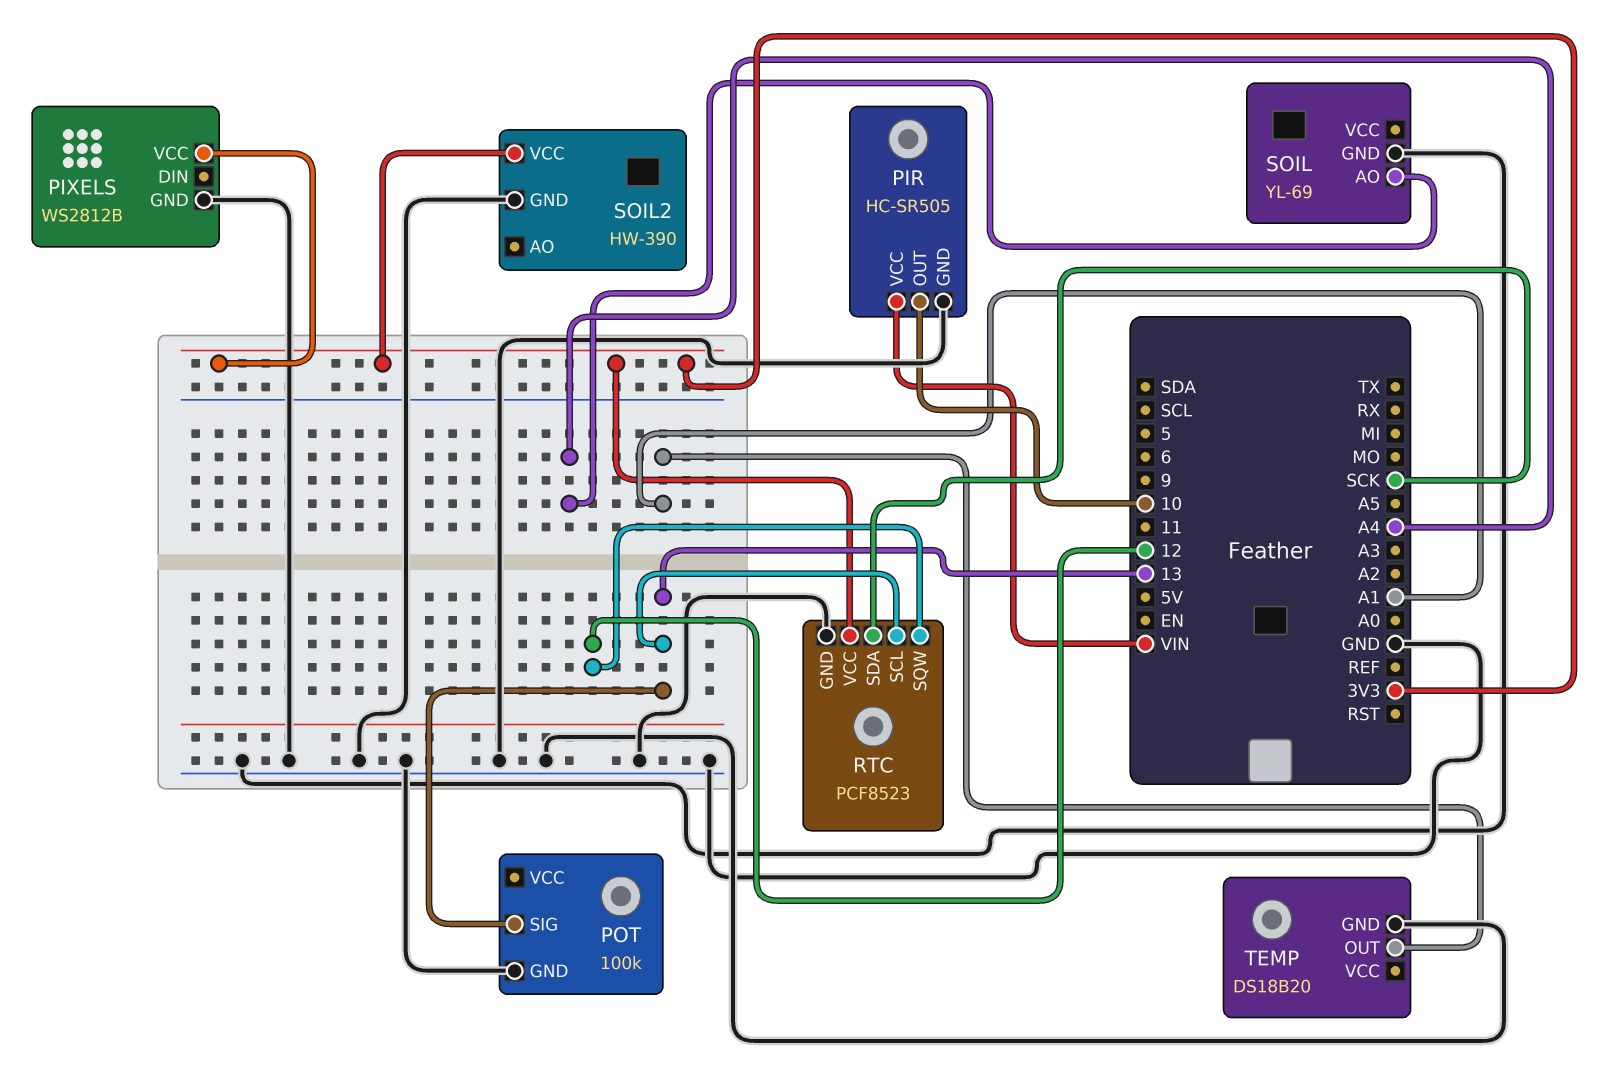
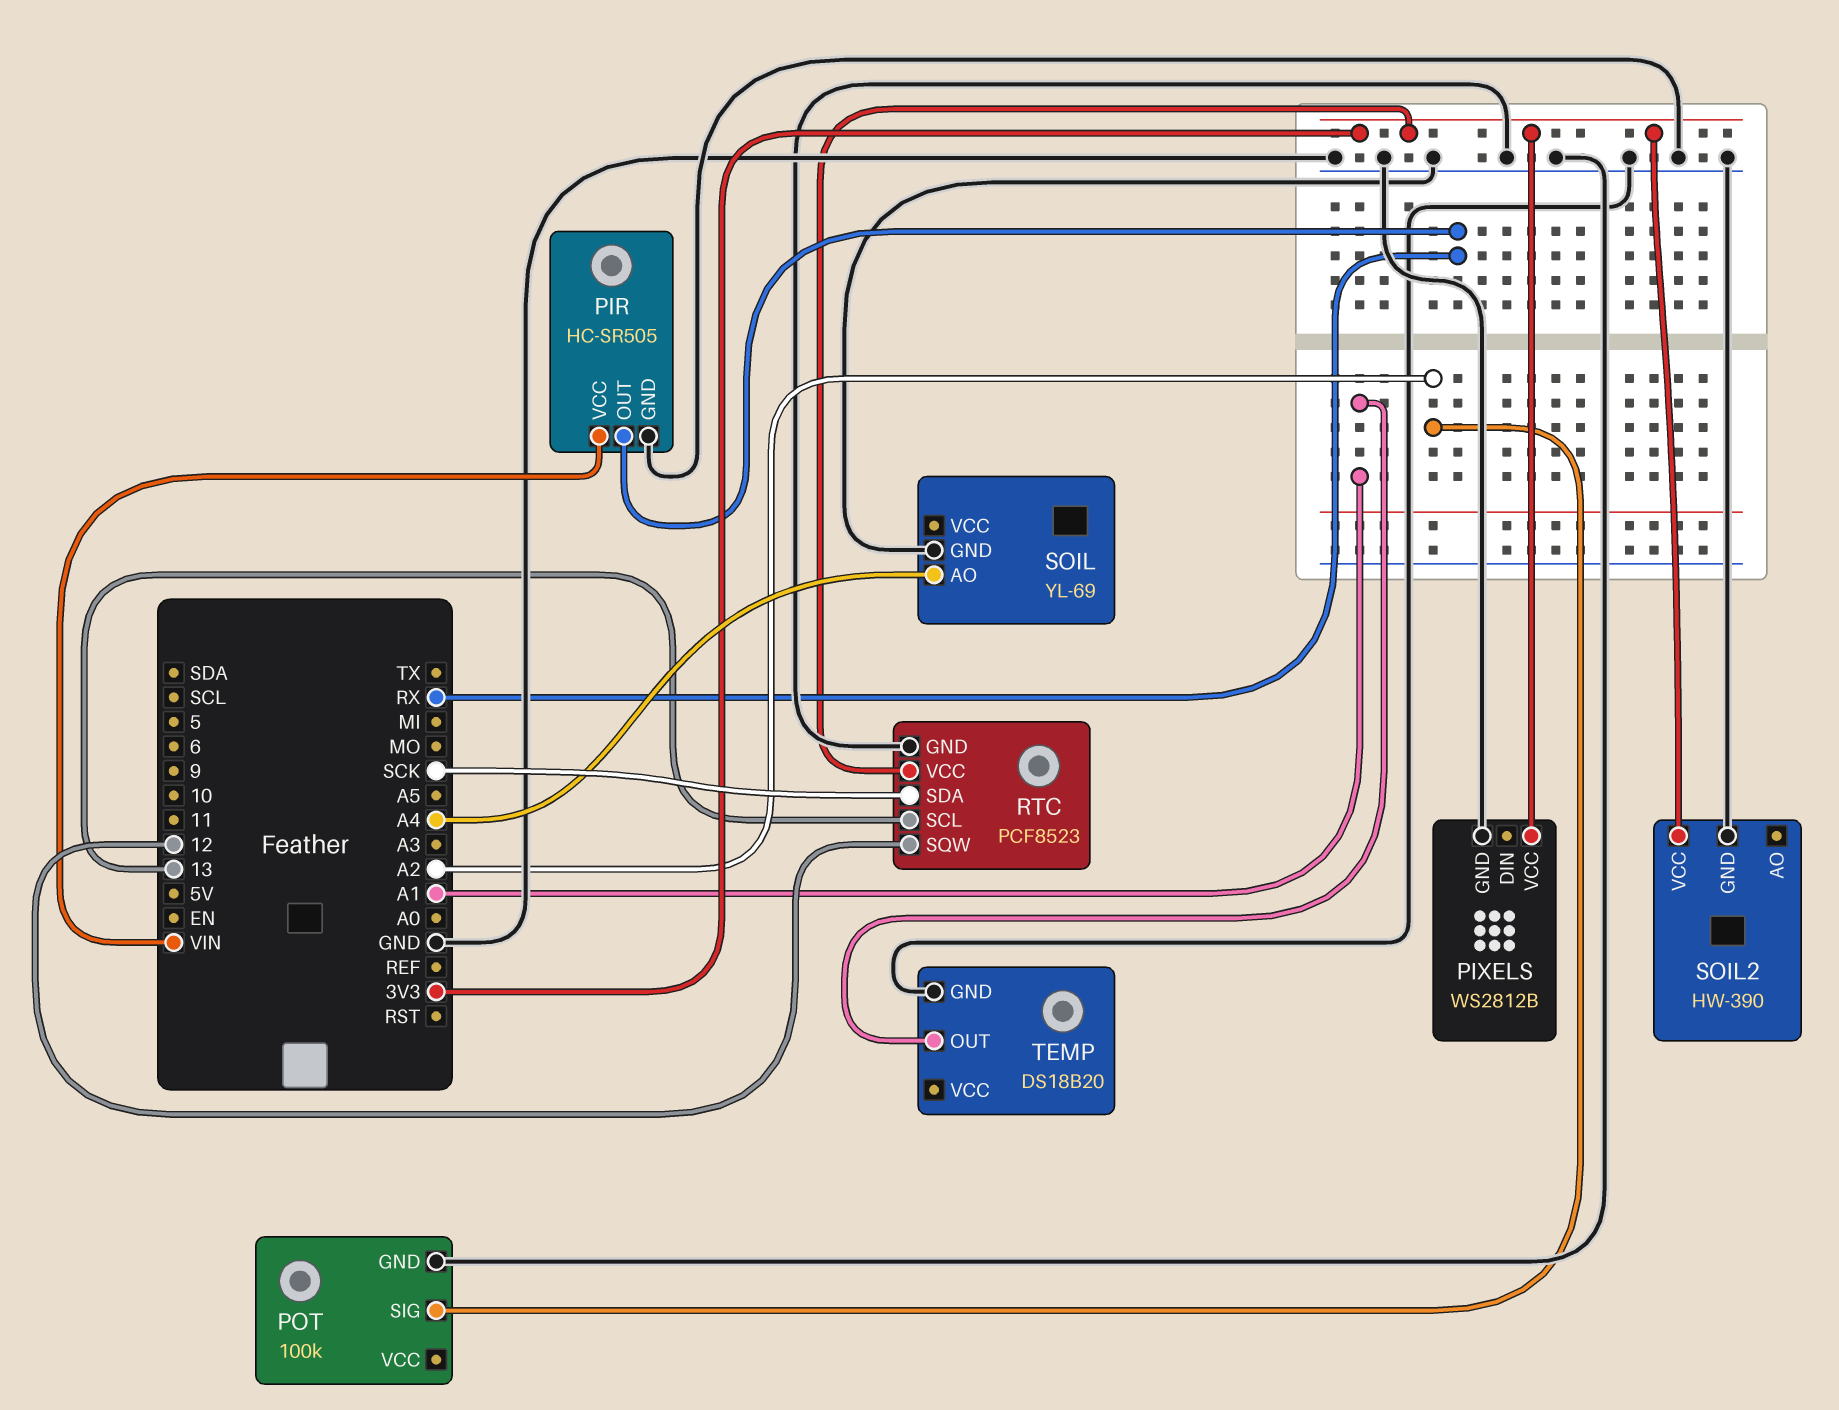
PIR pin OUT: 10 -> RX
POT pin SIG: 13 -> A2

